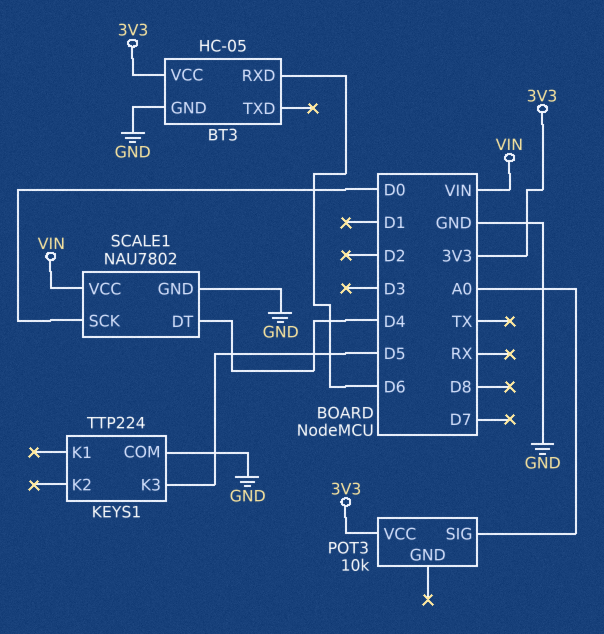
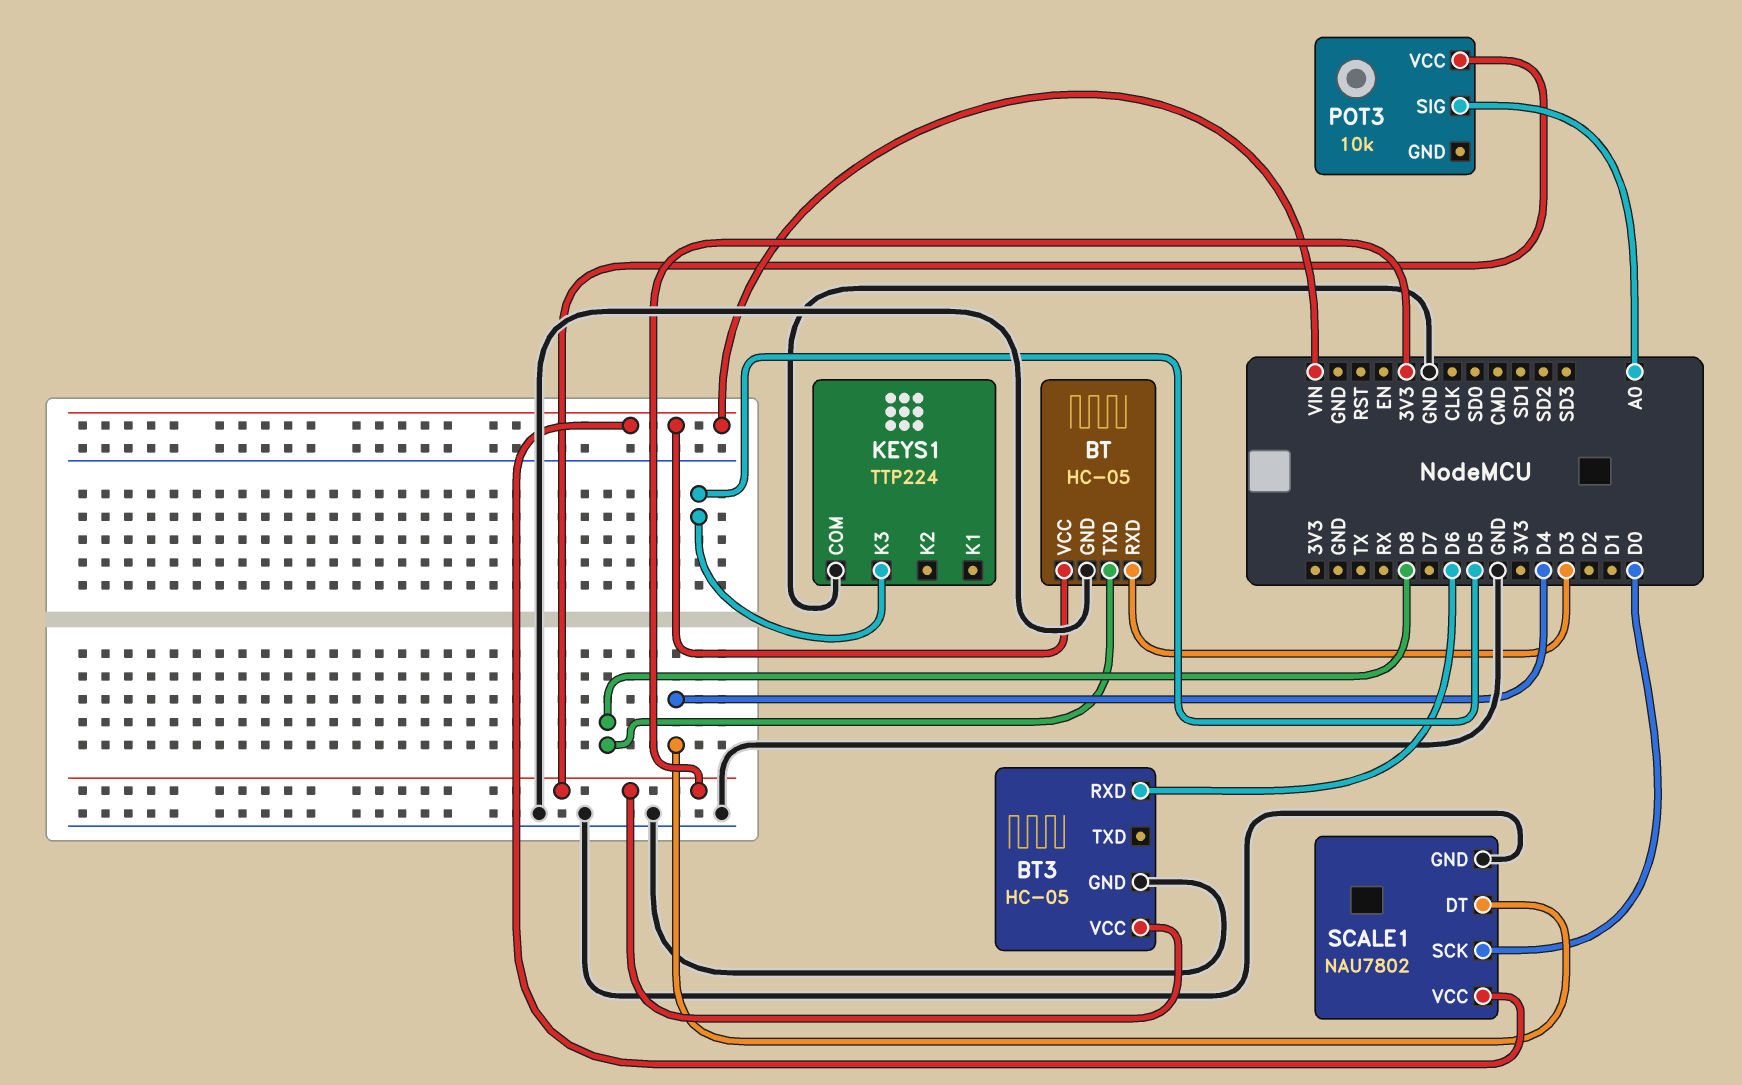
BT: none -> HC-05
BT pin GND: none -> GND
BT pin RXD: none -> D3
BT pin TXD: none -> D8
BT pin VCC: none -> VIN

